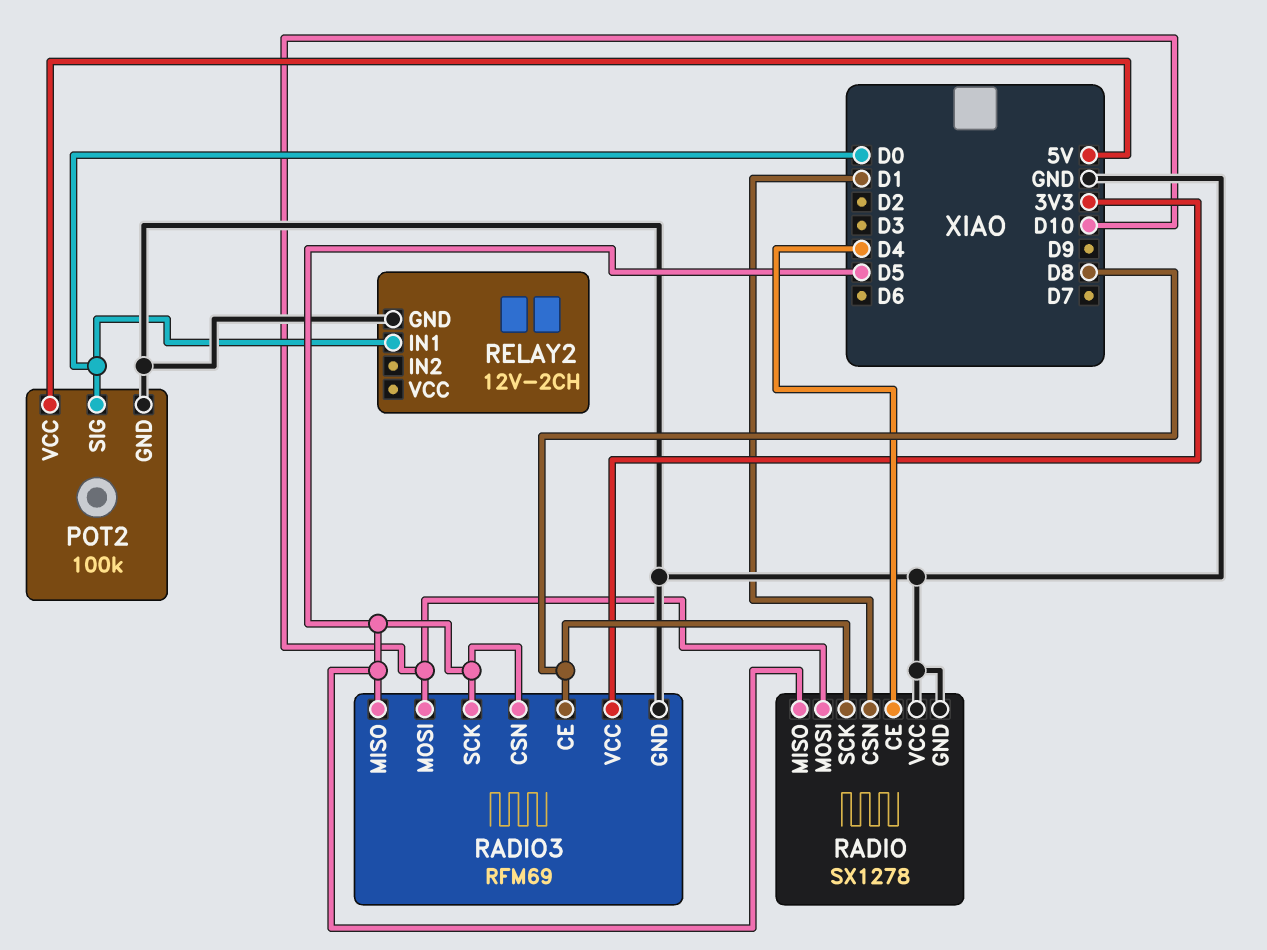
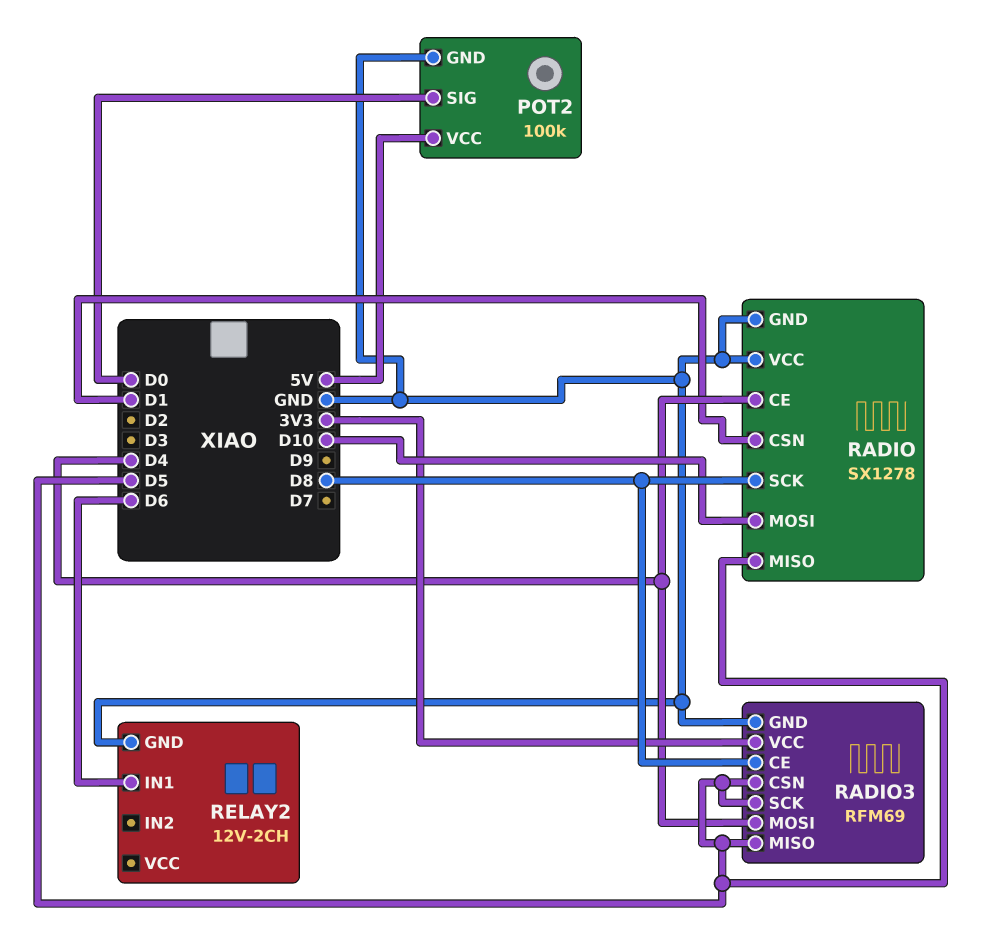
RADIO3 pin MOSI: D10 -> D4
RELAY2 pin IN1: D0 -> D6

